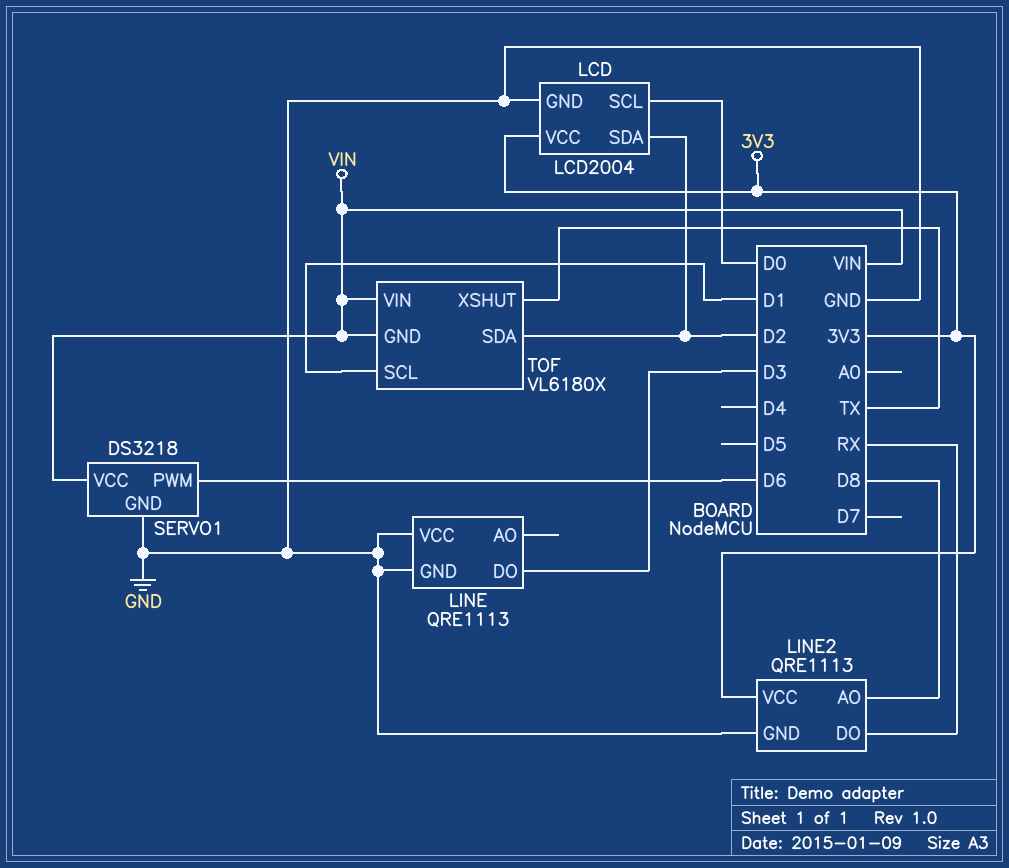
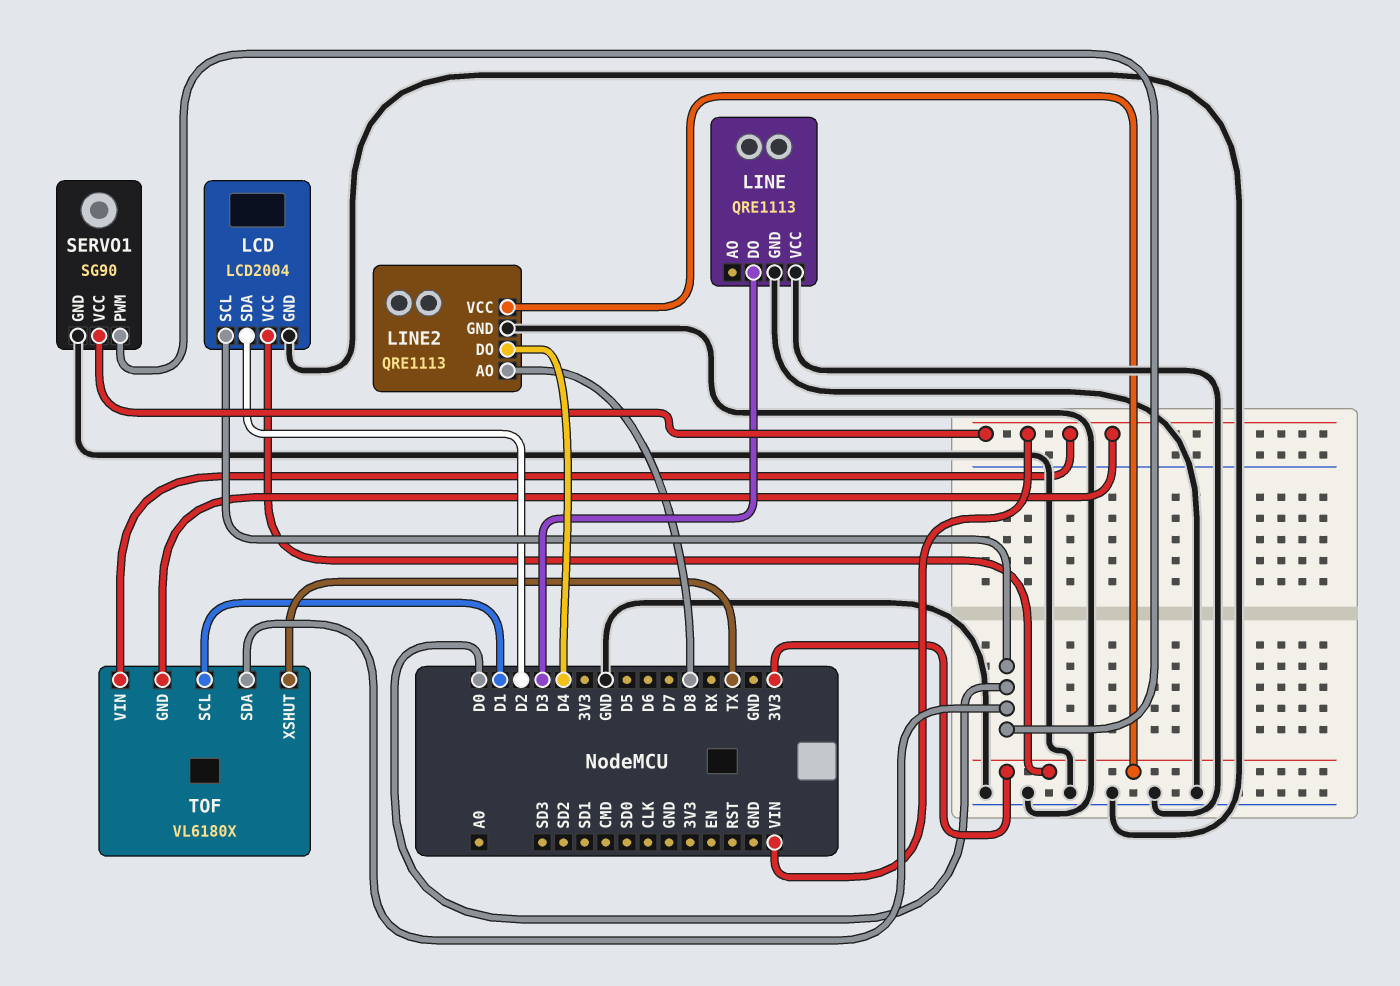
LINE2 pin DO: RX -> D4
SERVO1: DS3218 -> SG90
SERVO1 pin PWM: D6 -> D0
TOF pin SDA: D2 -> D0

